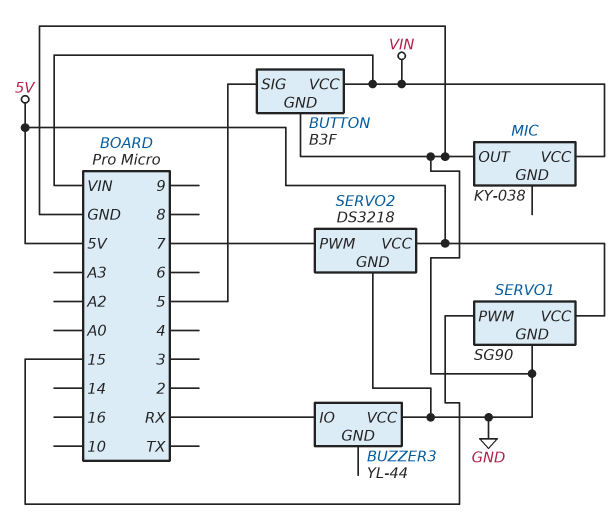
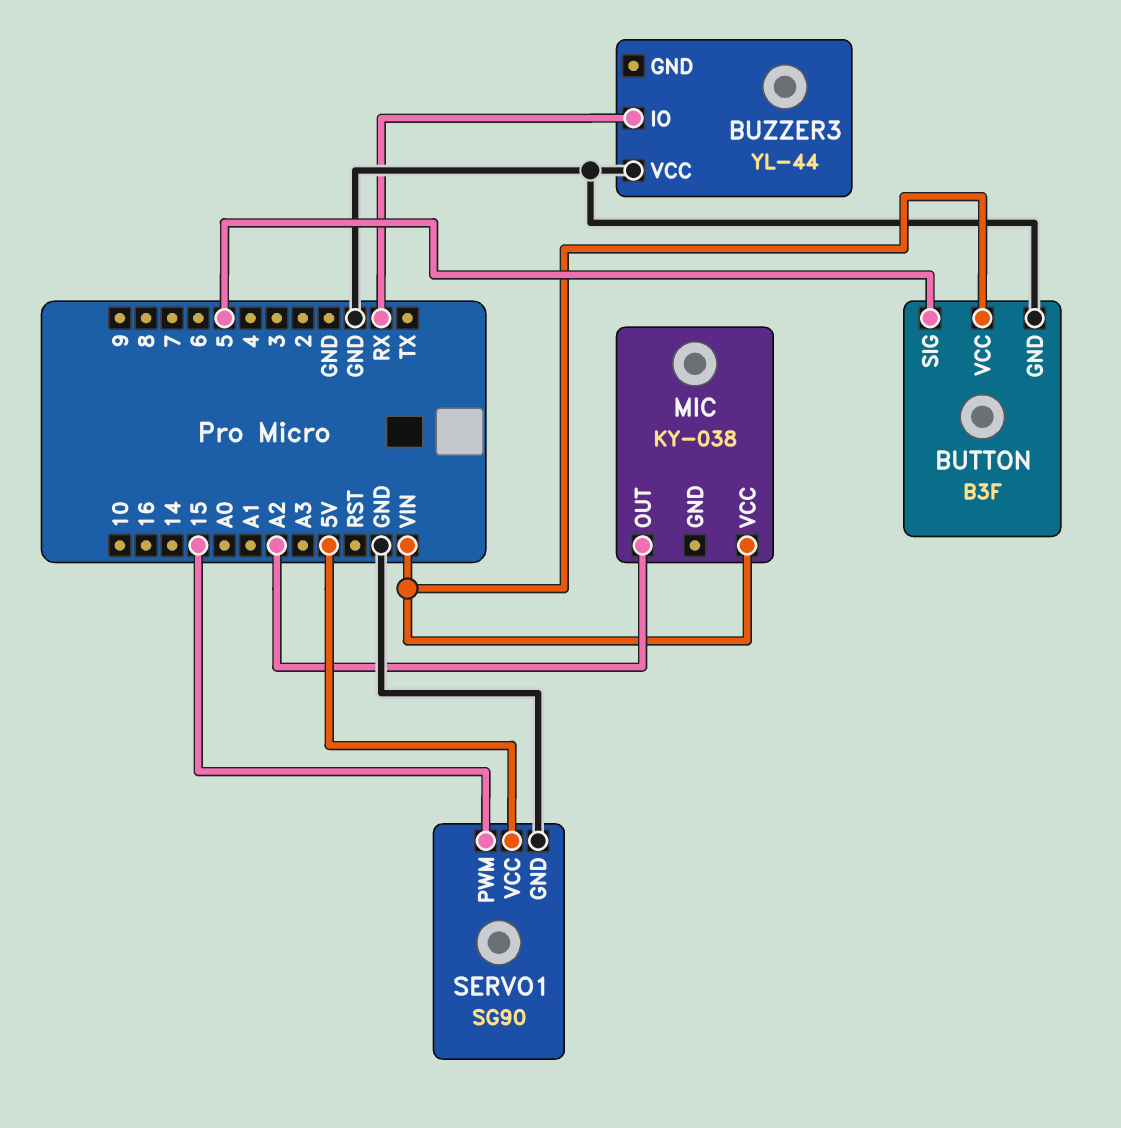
MIC pin OUT: GND -> A2
SERVO2: DS3218 -> none
SERVO2 pin GND: GND -> none
SERVO2 pin PWM: 7 -> none
SERVO2 pin VCC: 5V -> none

